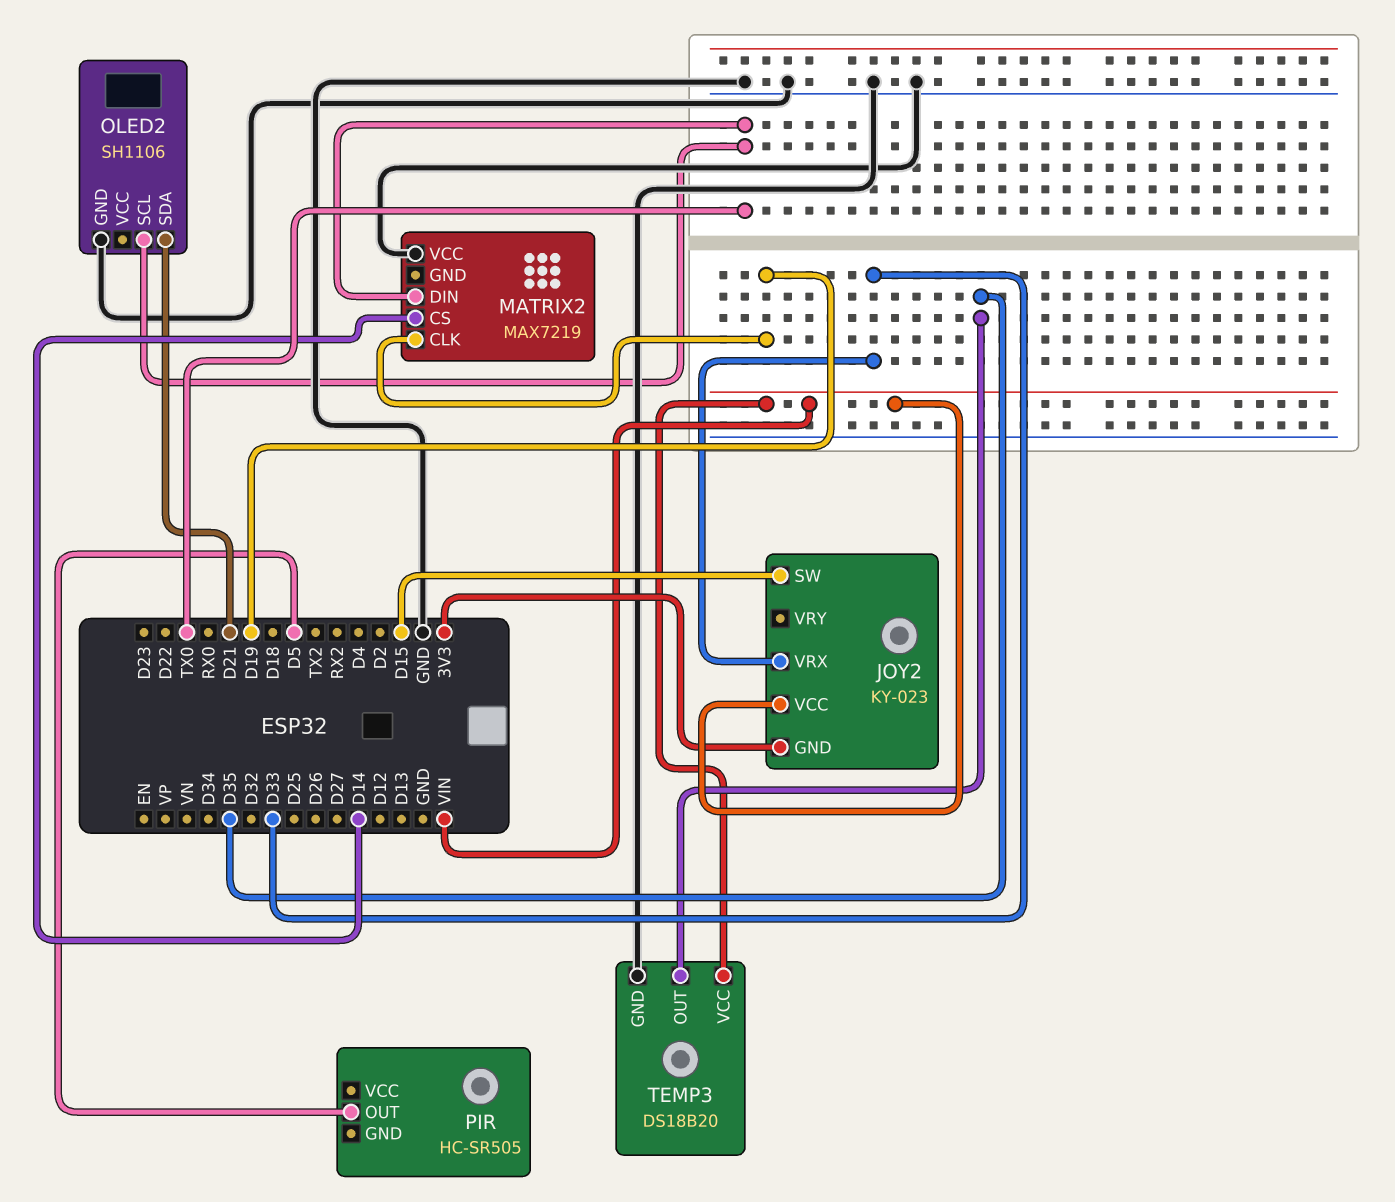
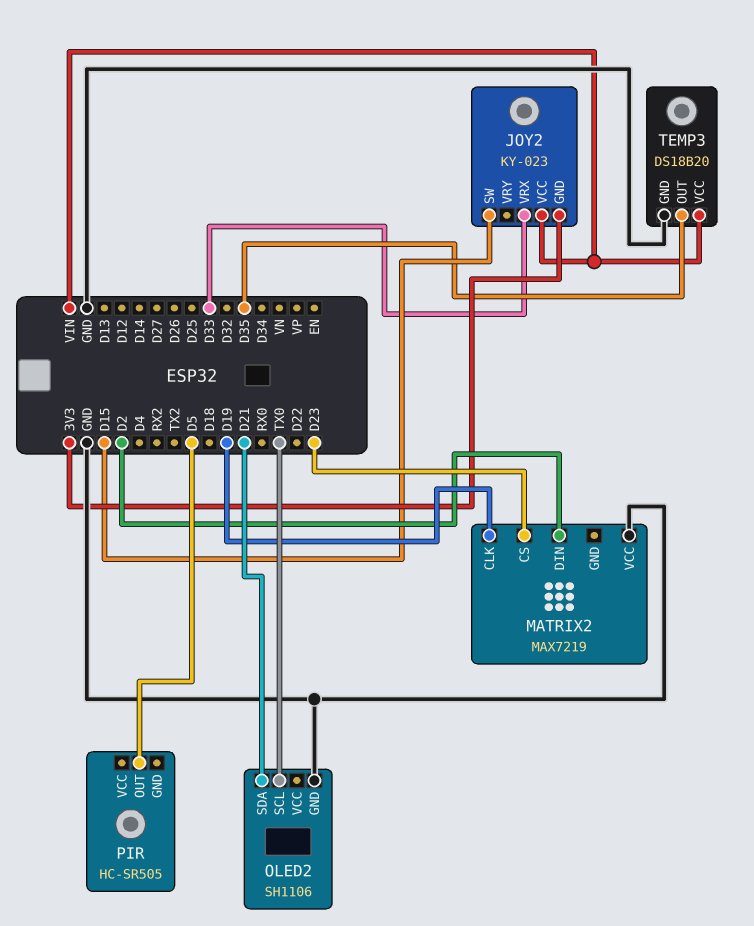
MATRIX2 pin CS: D14 -> D23
MATRIX2 pin DIN: TX0 -> D2

